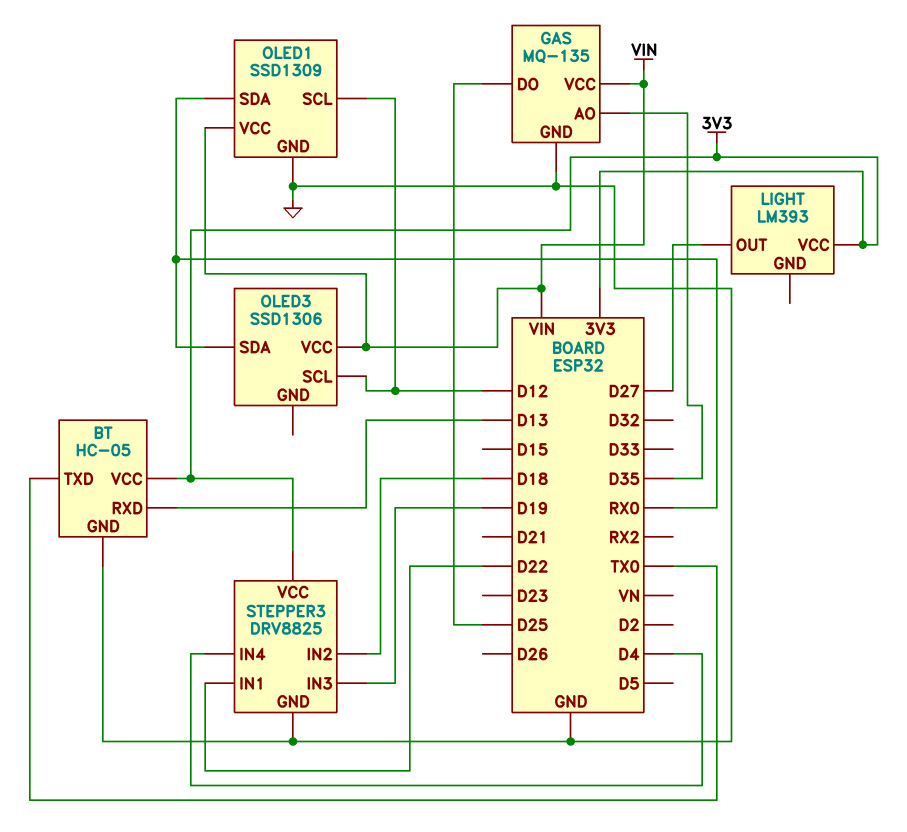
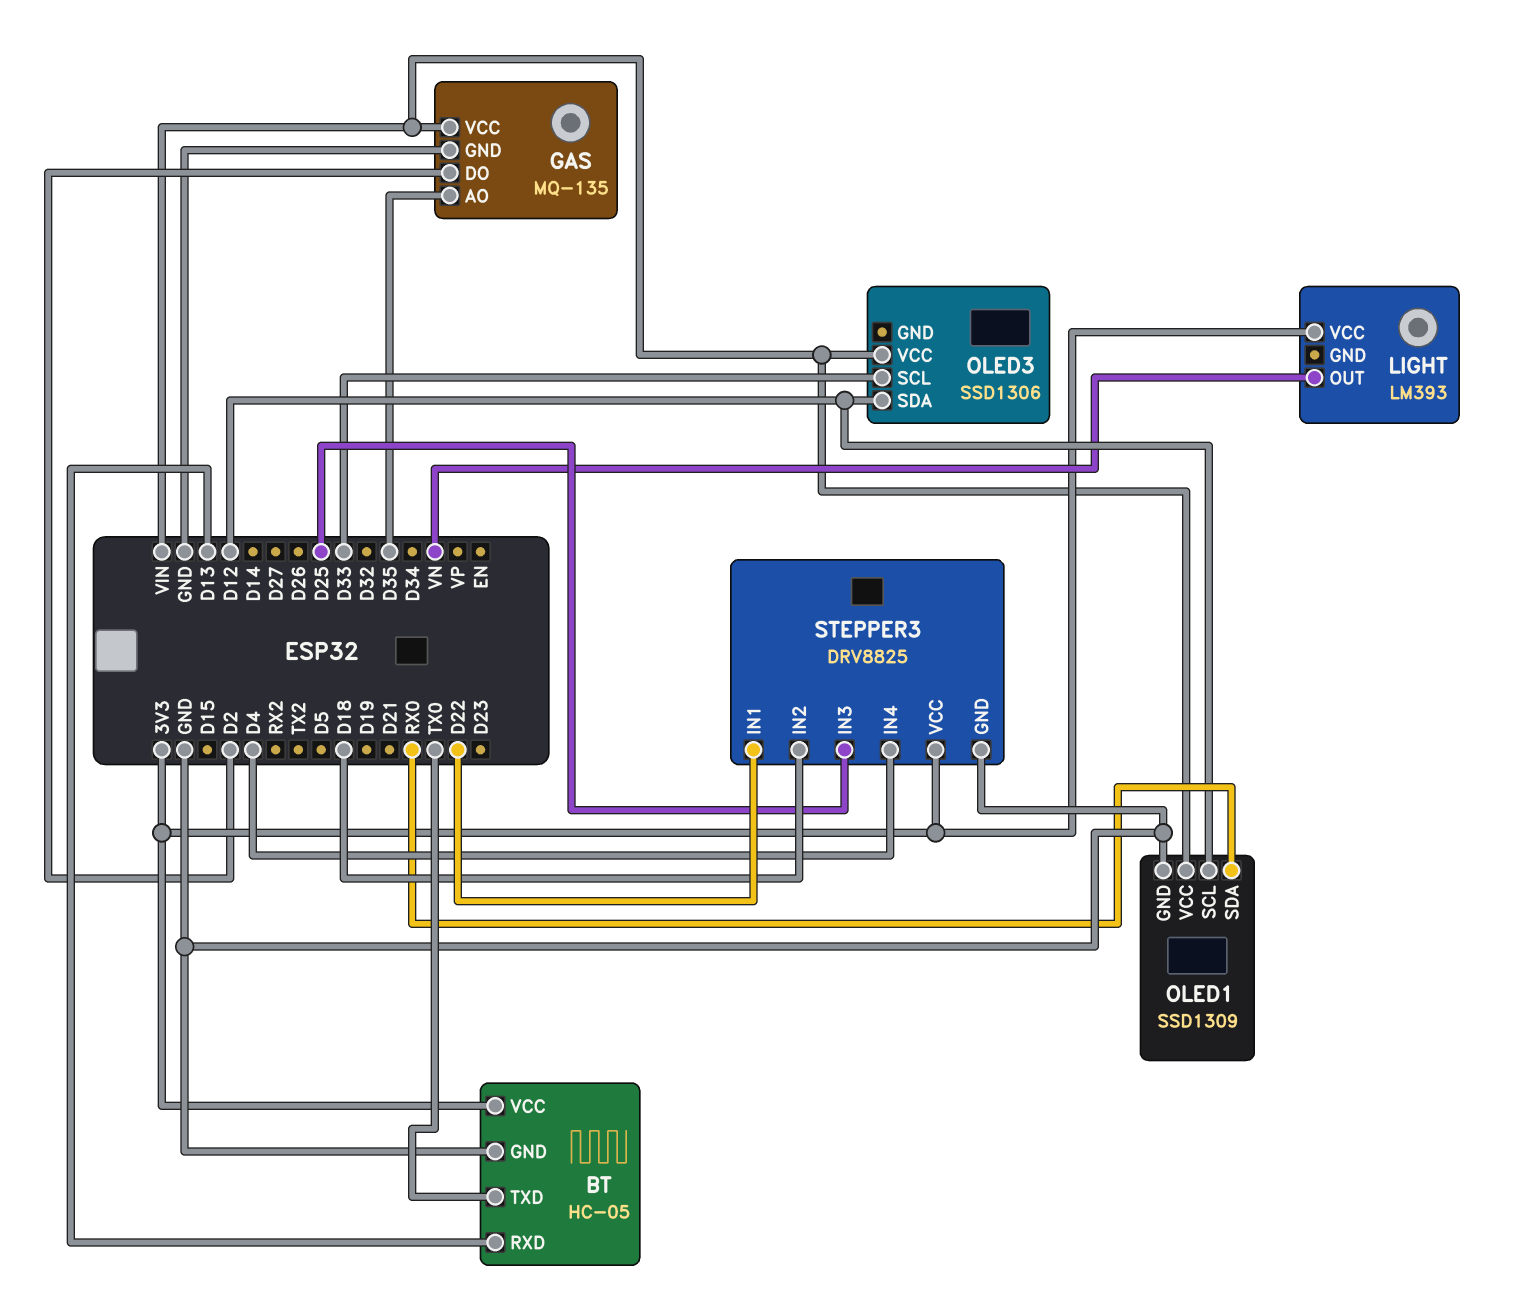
GAS pin DO: D25 -> D2
LIGHT pin OUT: D27 -> VN
OLED3 pin SCL: D12 -> D33
OLED3 pin SDA: RX0 -> D12
STEPPER3 pin IN3: D19 -> D25

